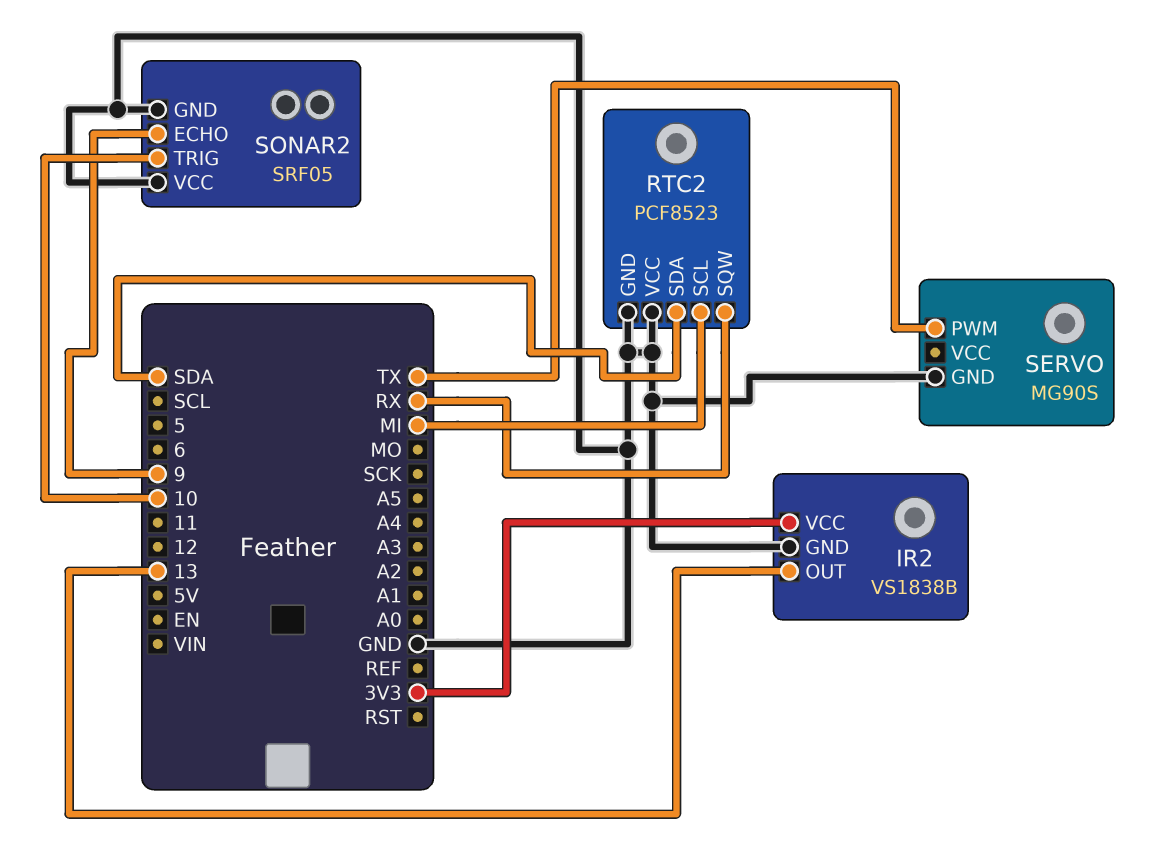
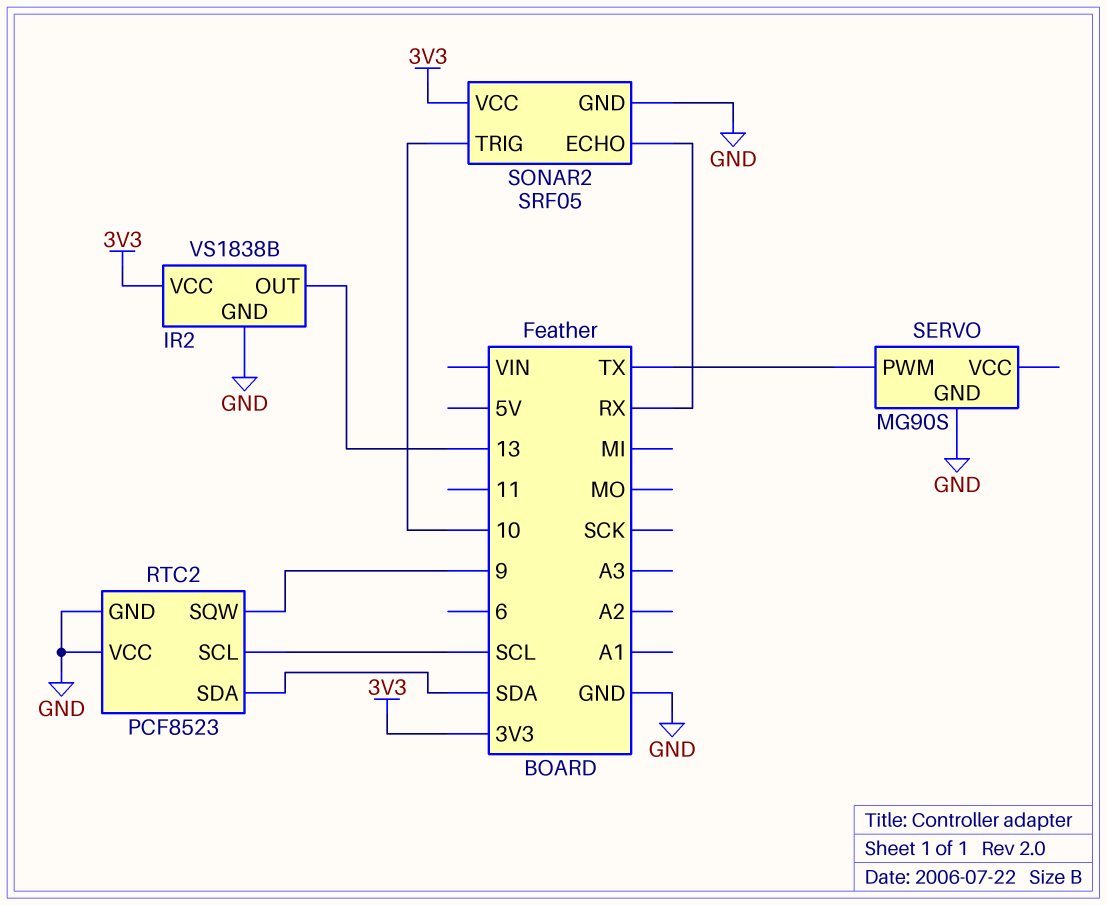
RTC2 pin SCL: MI -> SCL
RTC2 pin SQW: RX -> 9
SONAR2 pin ECHO: 9 -> RX
SONAR2 pin VCC: GND -> 3V3

